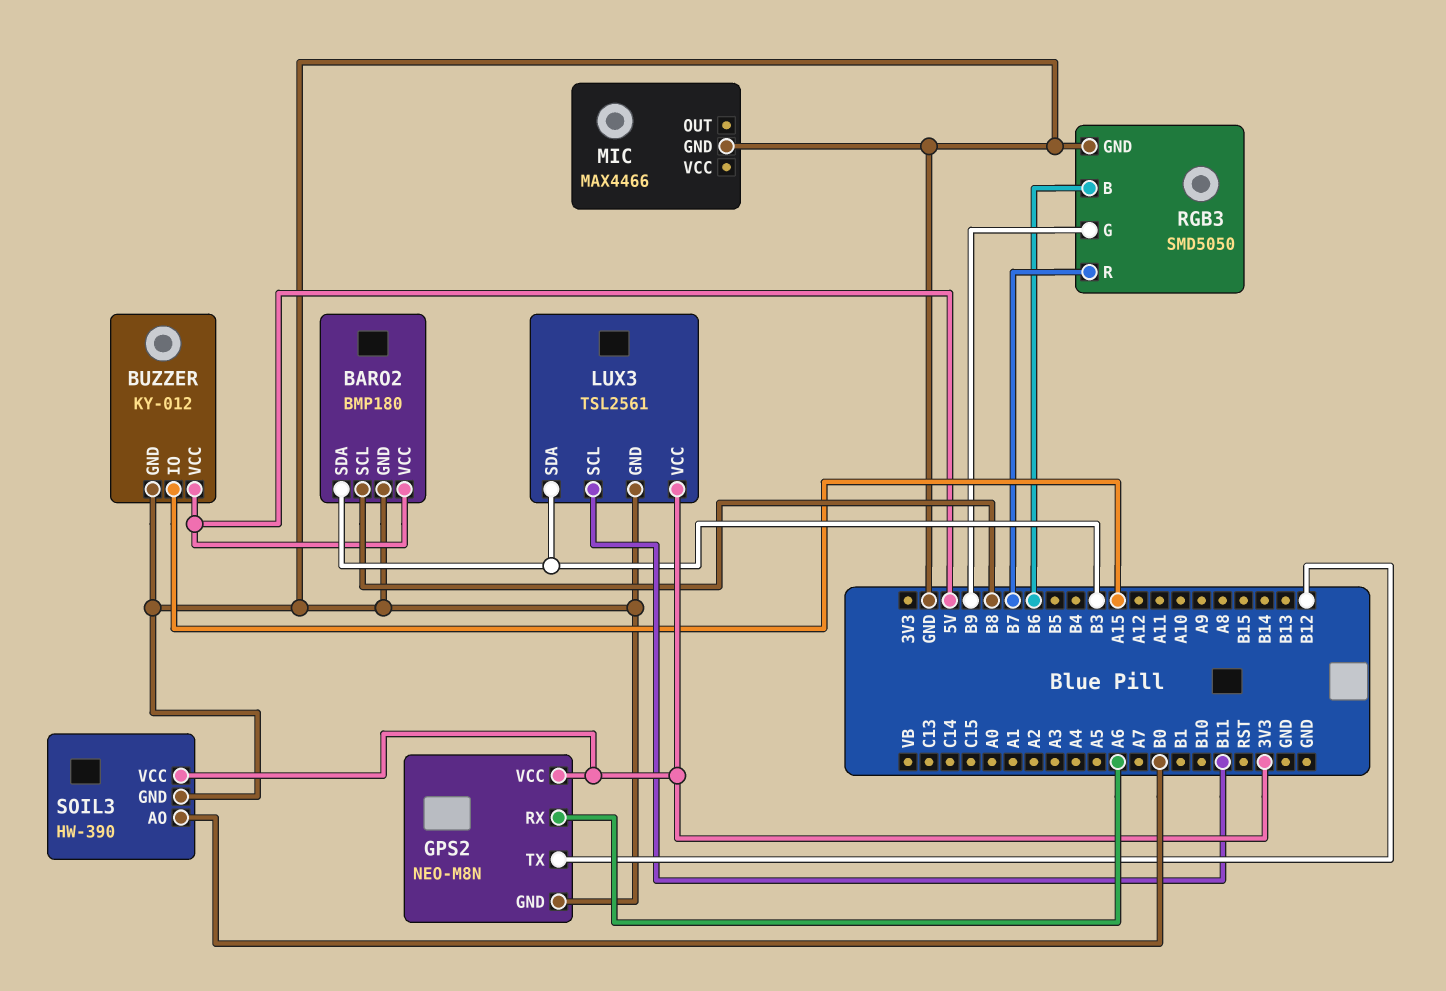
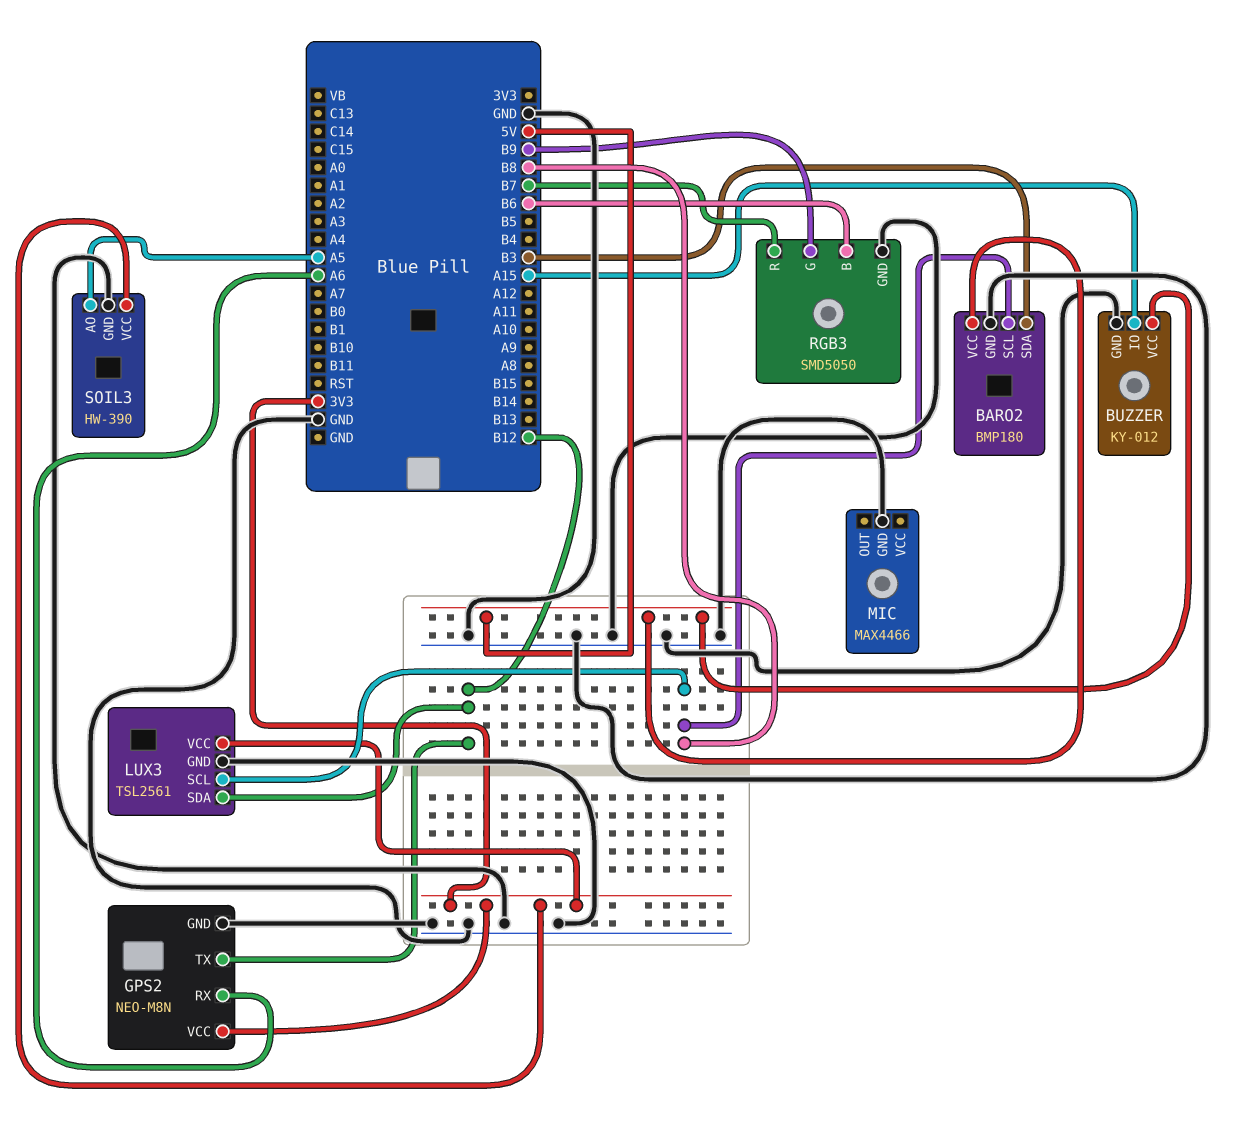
LUX3 pin SCL: B11 -> B8
LUX3 pin SDA: B3 -> B12
SOIL3 pin AO: B0 -> A5

